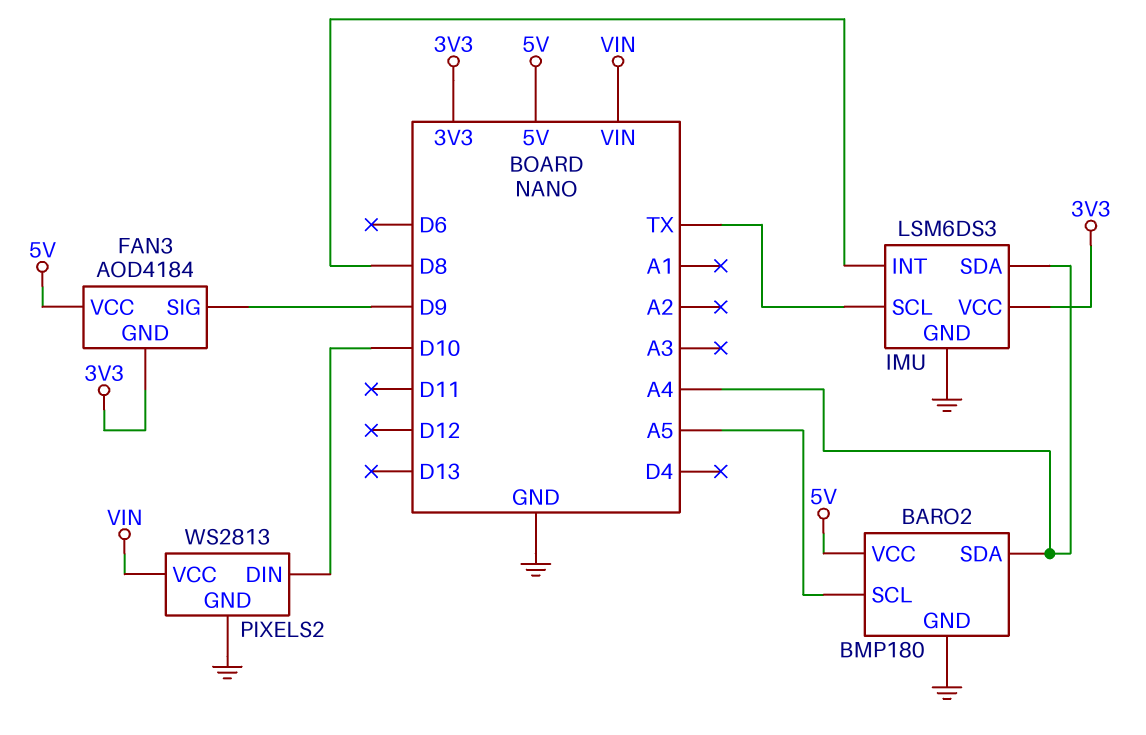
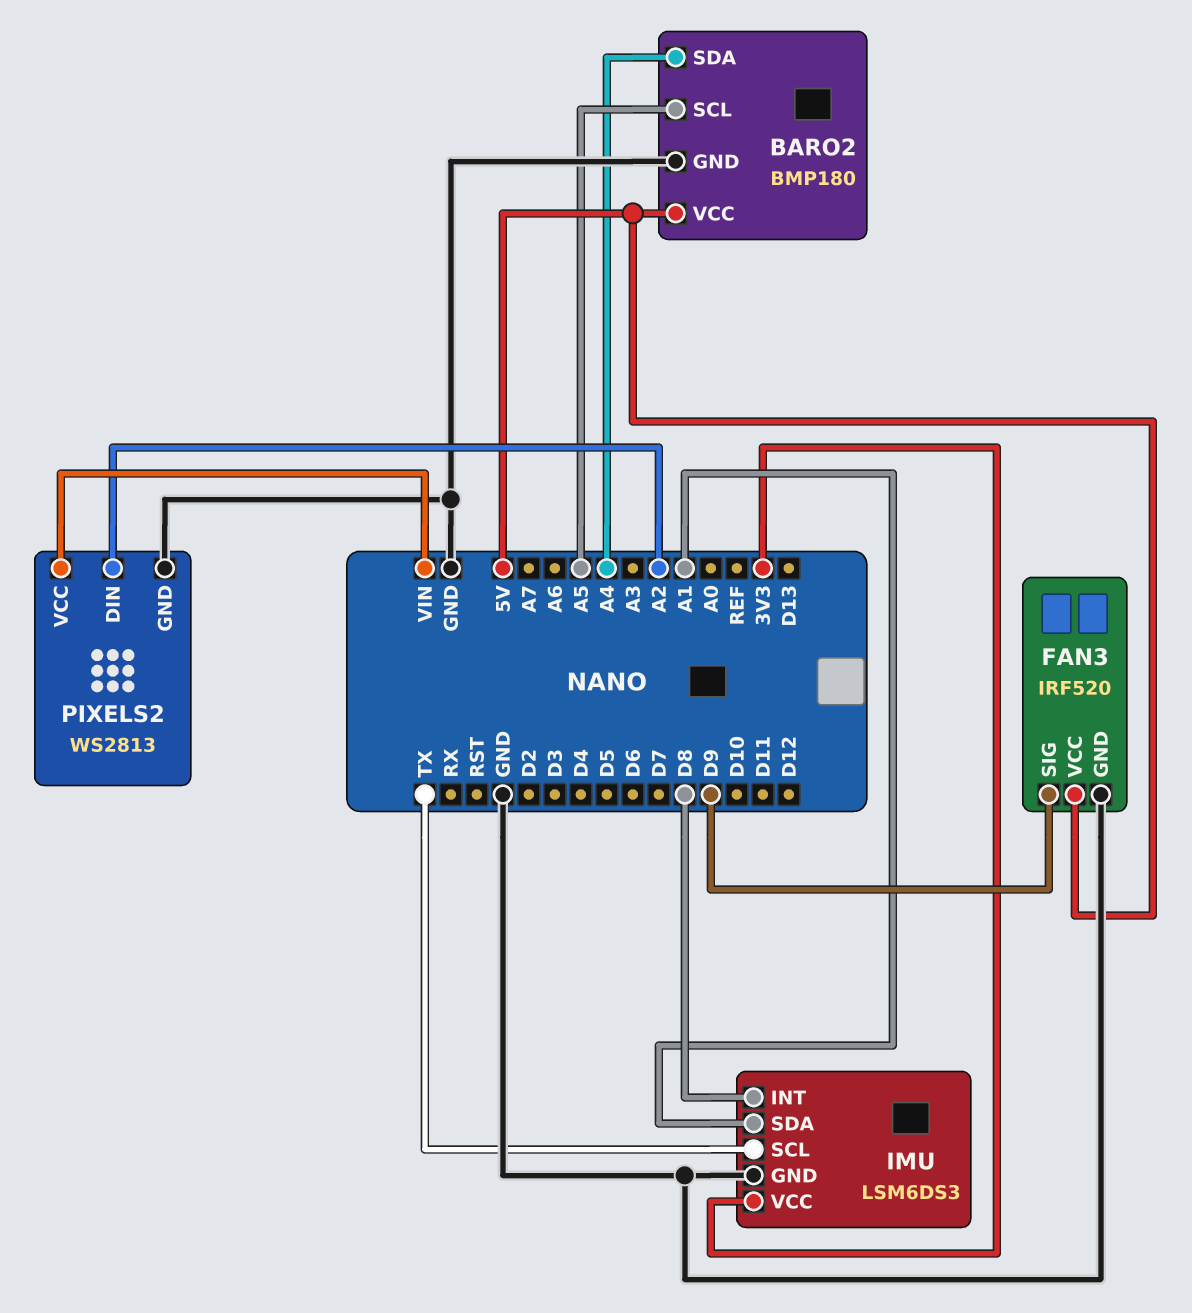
FAN3: AOD4184 -> IRF520
FAN3 pin GND: 3V3 -> GND
IMU pin SDA: A4 -> A1
PIXELS2 pin DIN: D10 -> A2

